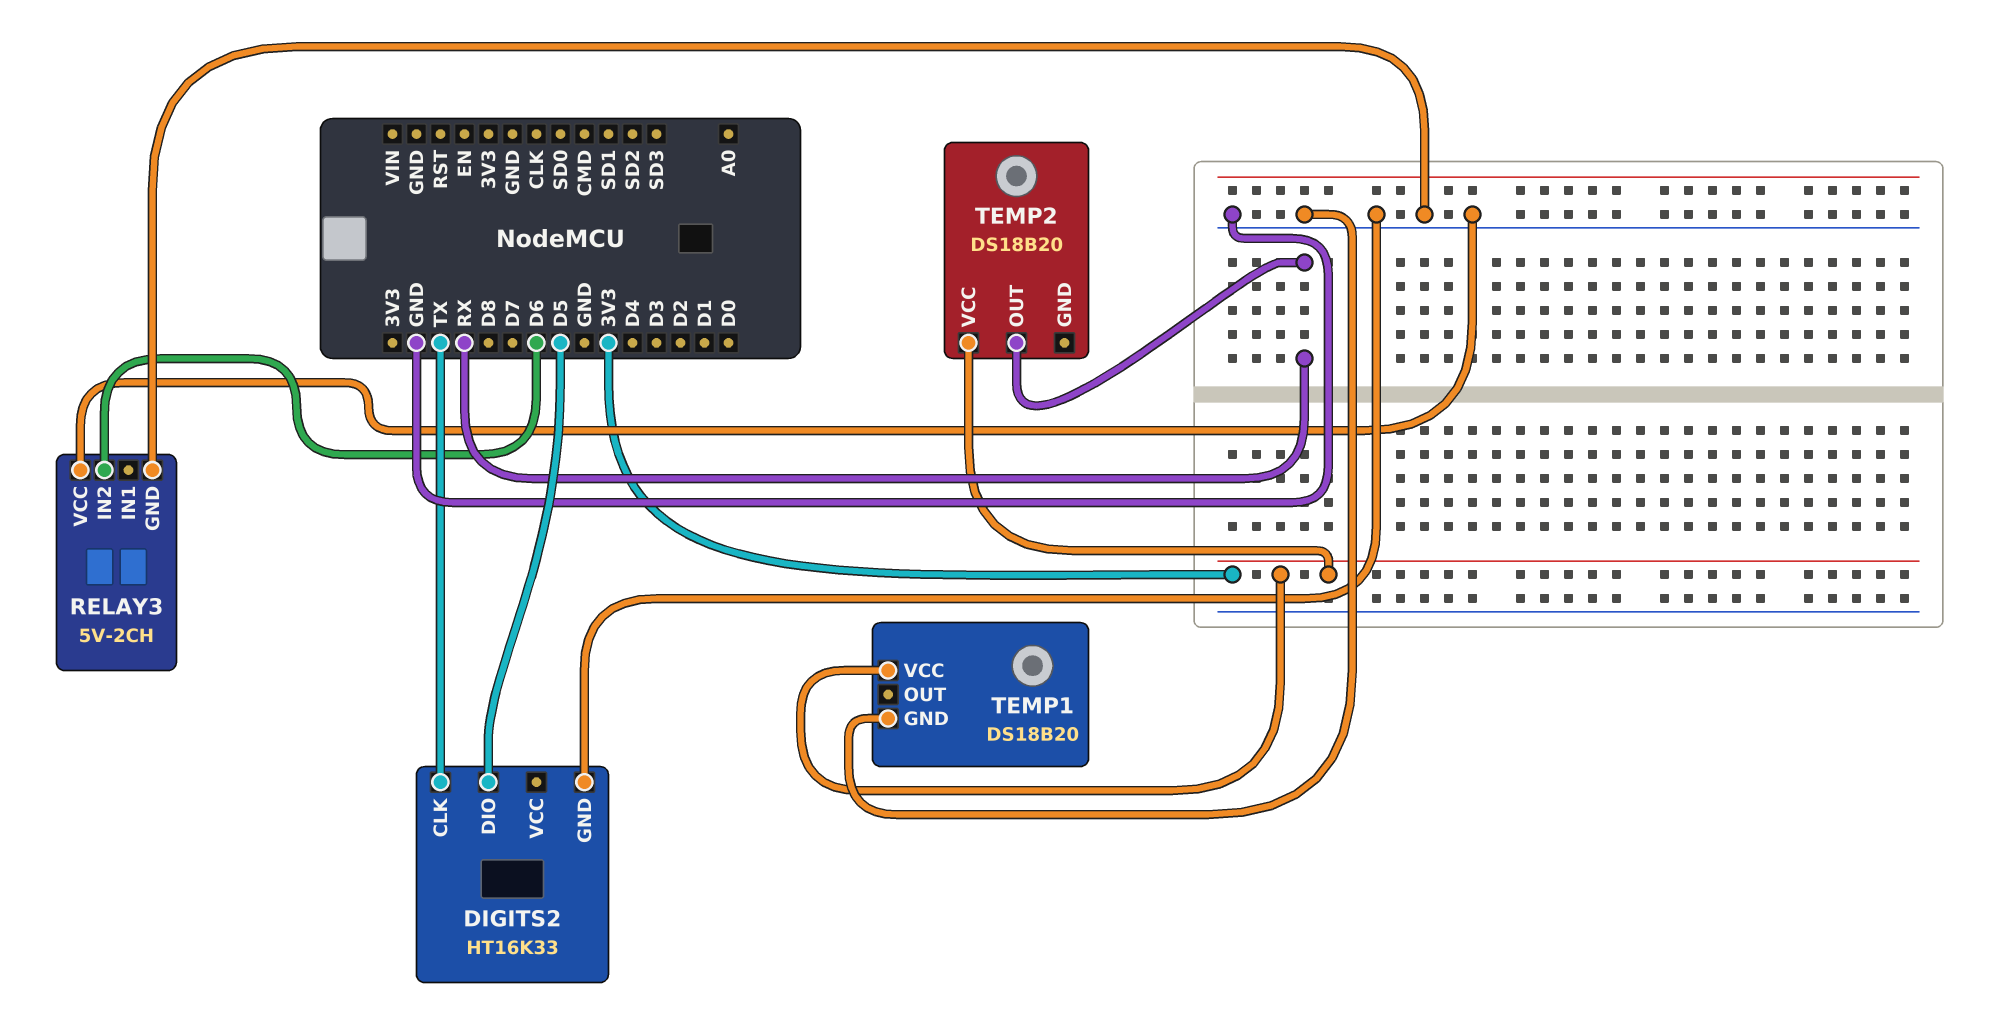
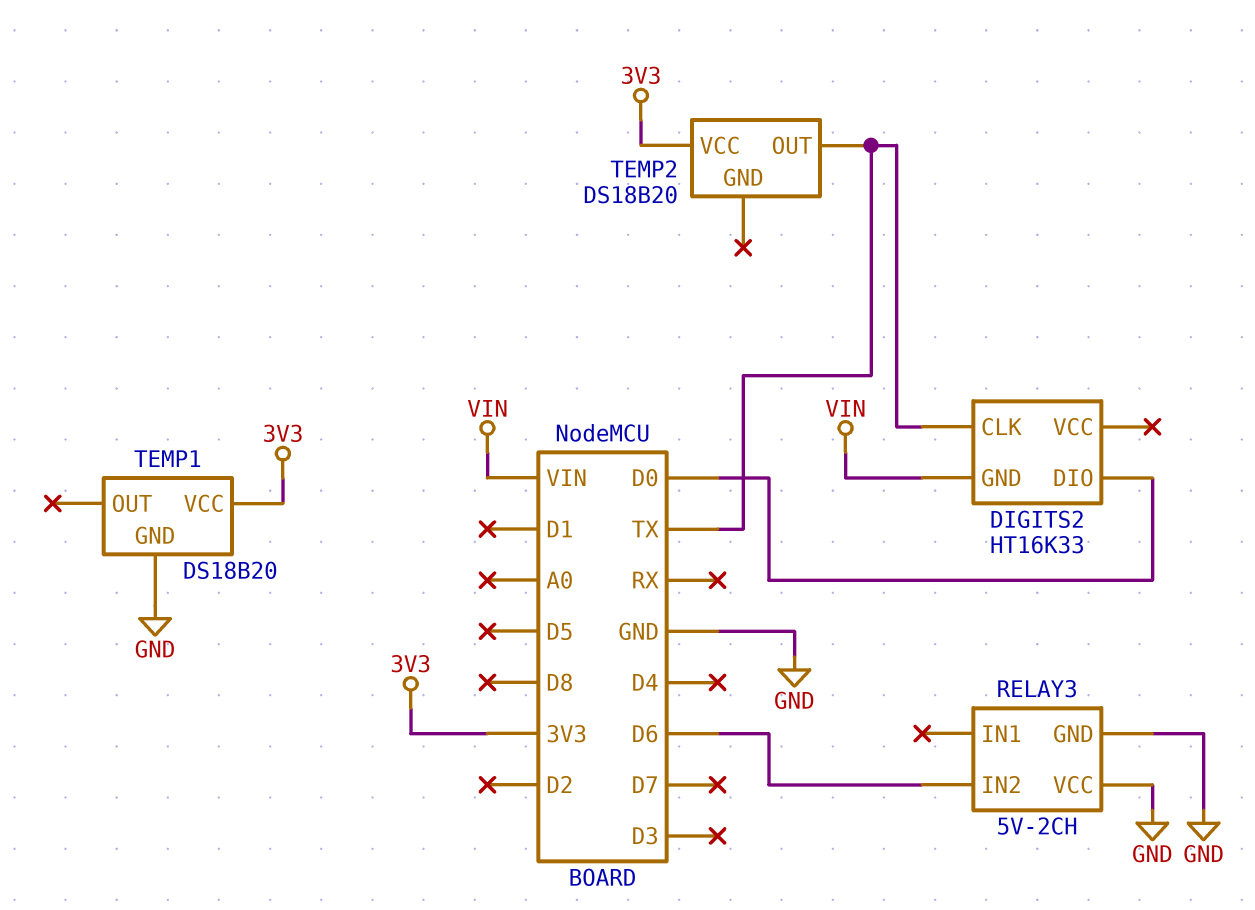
DIGITS2 pin DIO: D5 -> D0
DIGITS2 pin GND: GND -> VIN
TEMP2 pin OUT: RX -> TX

